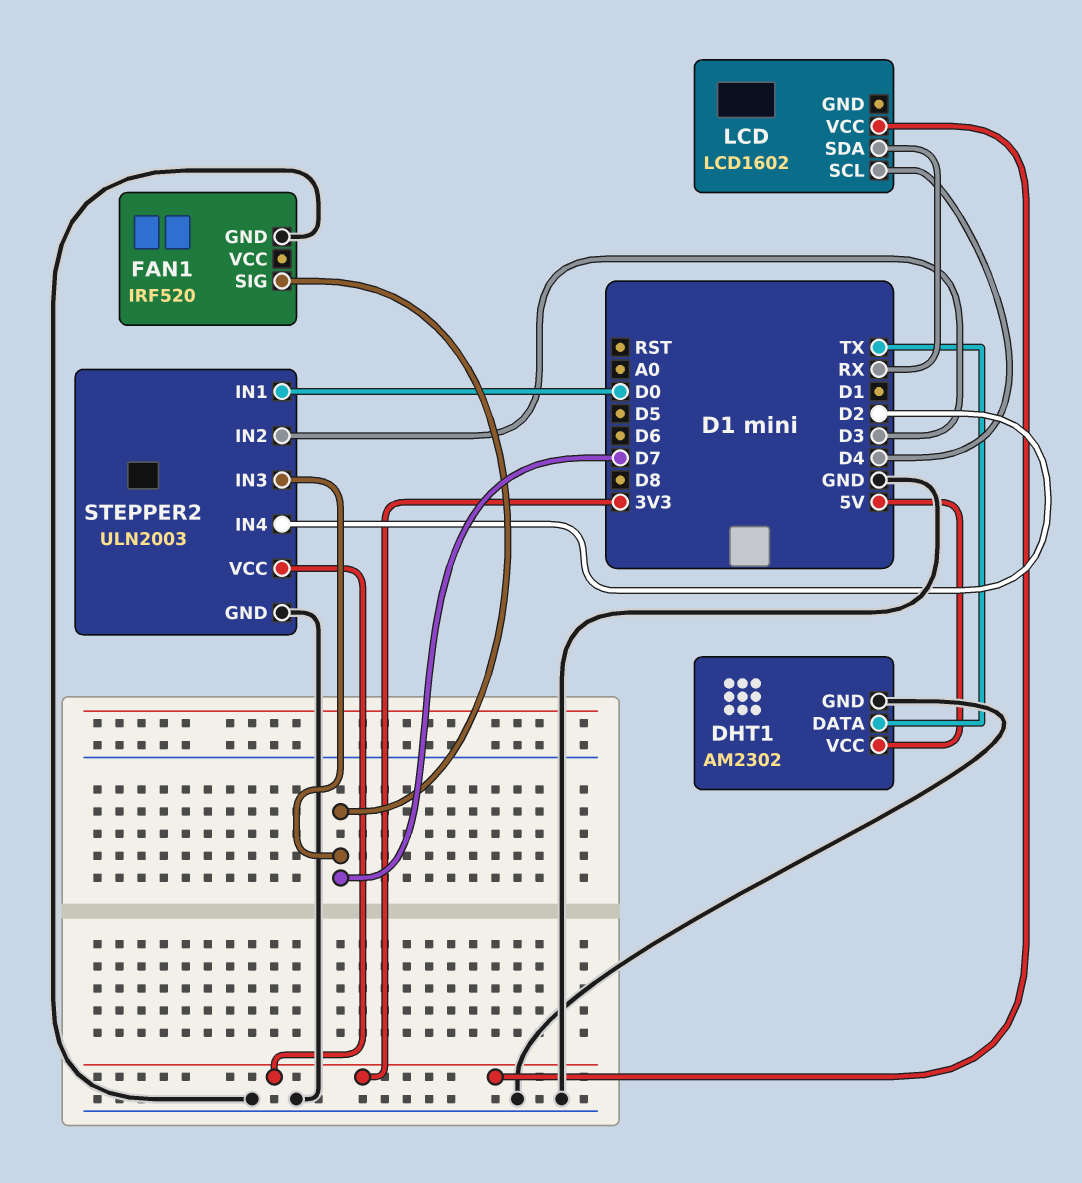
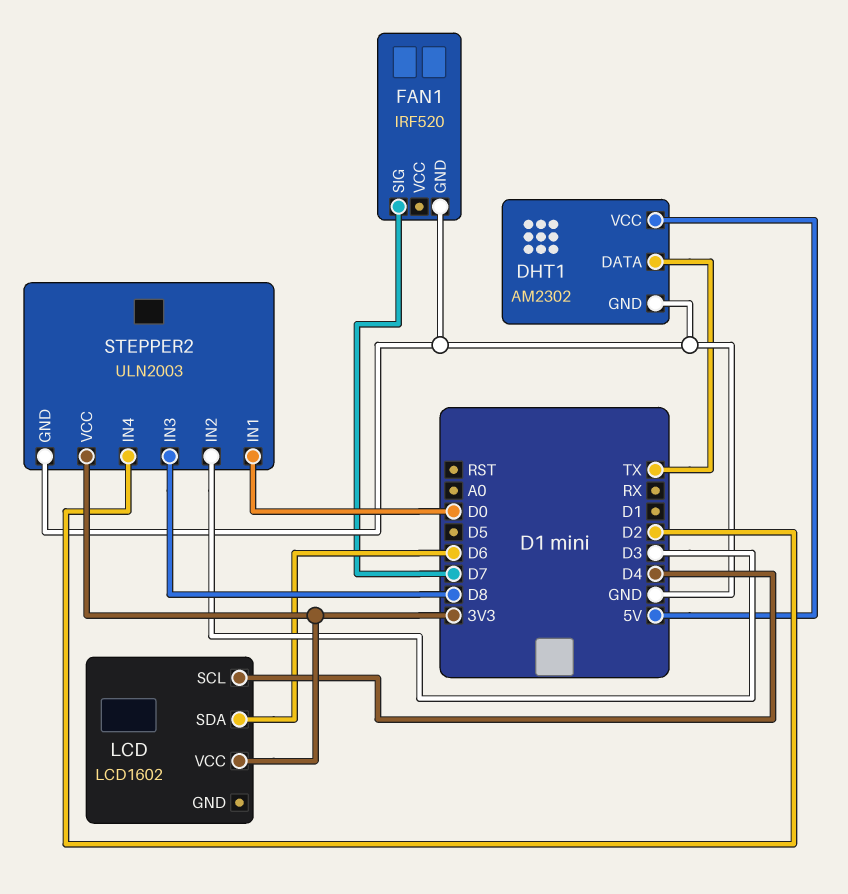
LCD pin SDA: RX -> D6
STEPPER2 pin IN3: D7 -> D8

